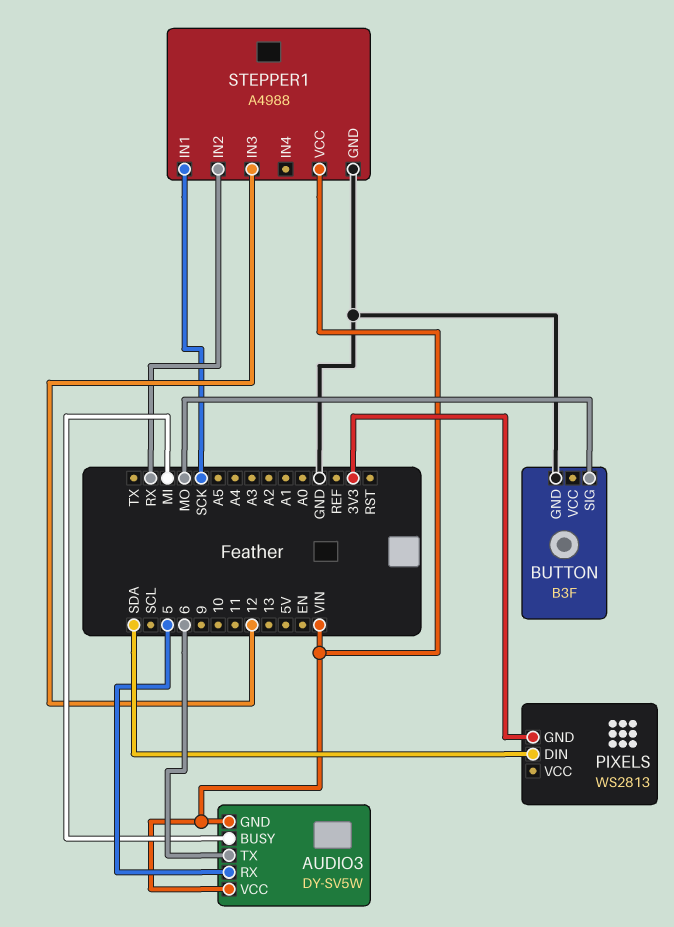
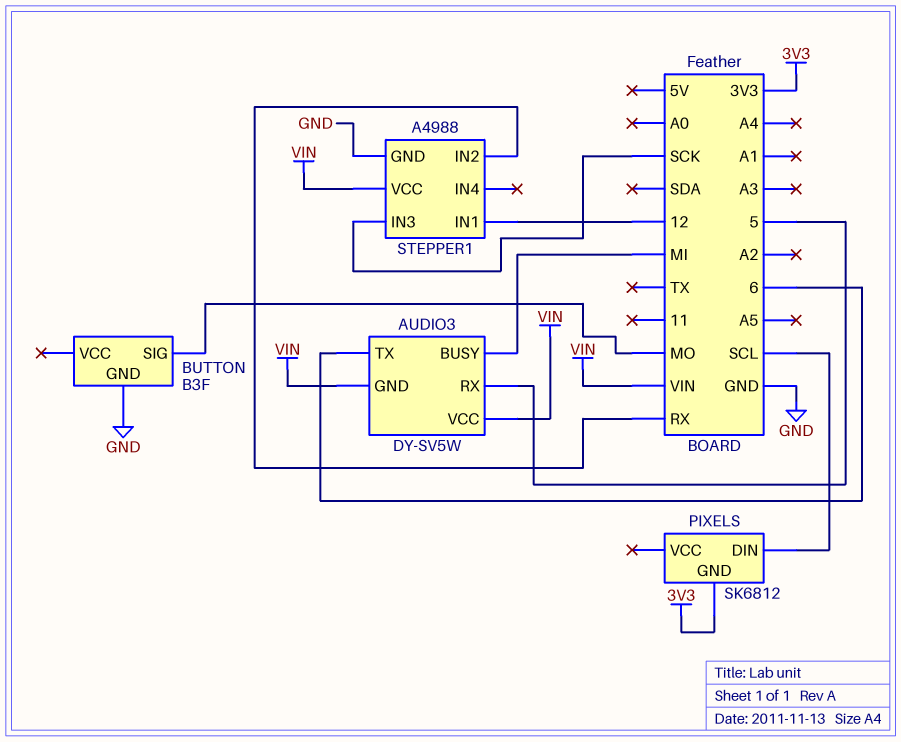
PIXELS: WS2813 -> SK6812
PIXELS pin DIN: SDA -> SCL
STEPPER1 pin IN1: SCK -> 12
STEPPER1 pin IN3: 12 -> SCK

